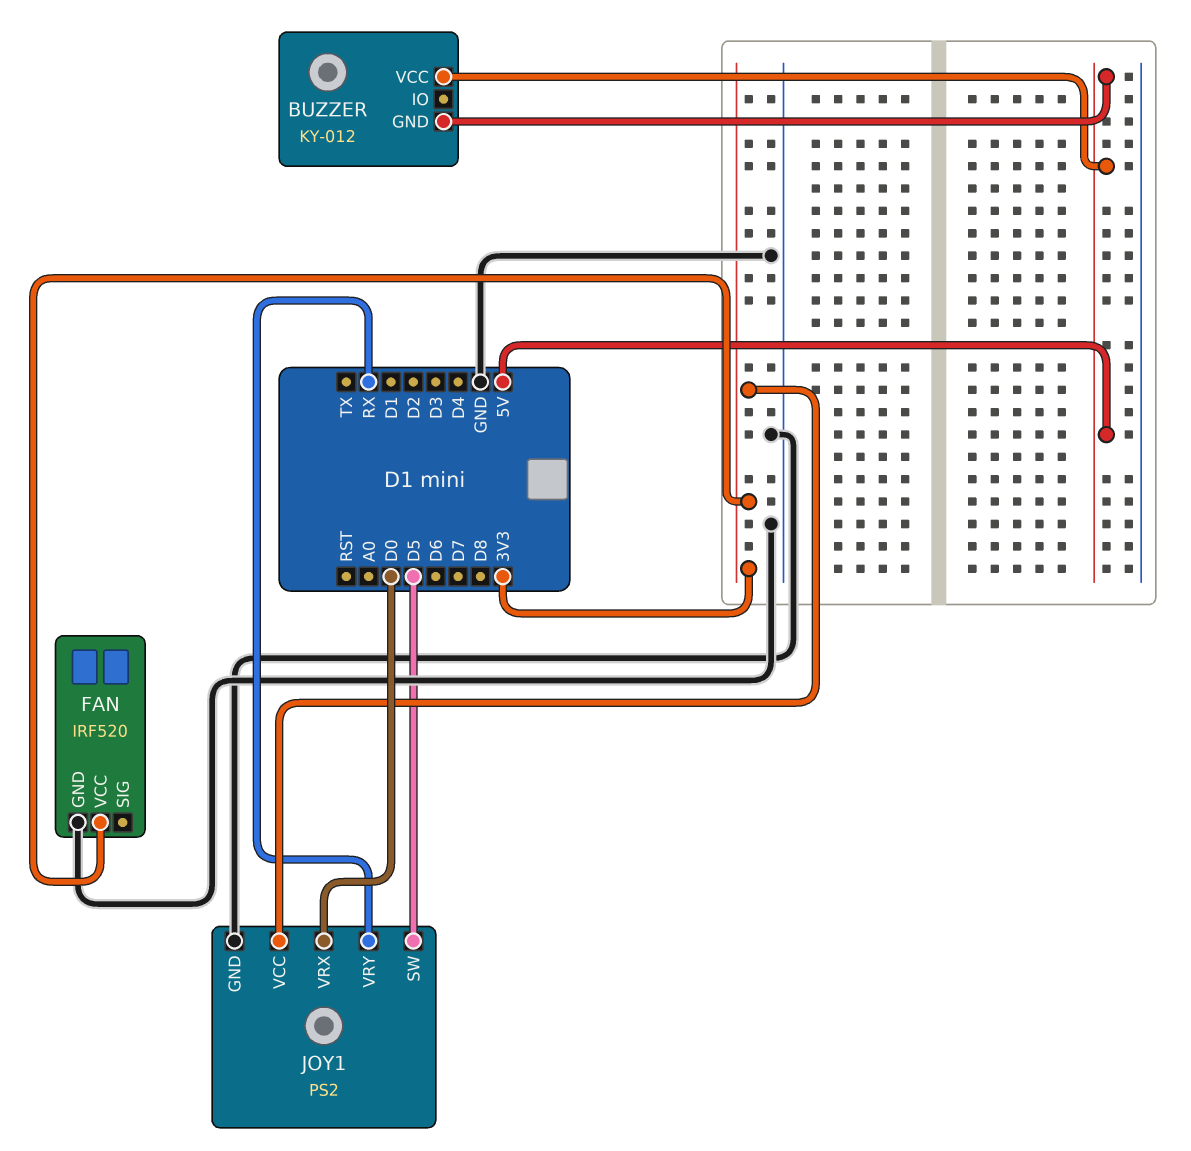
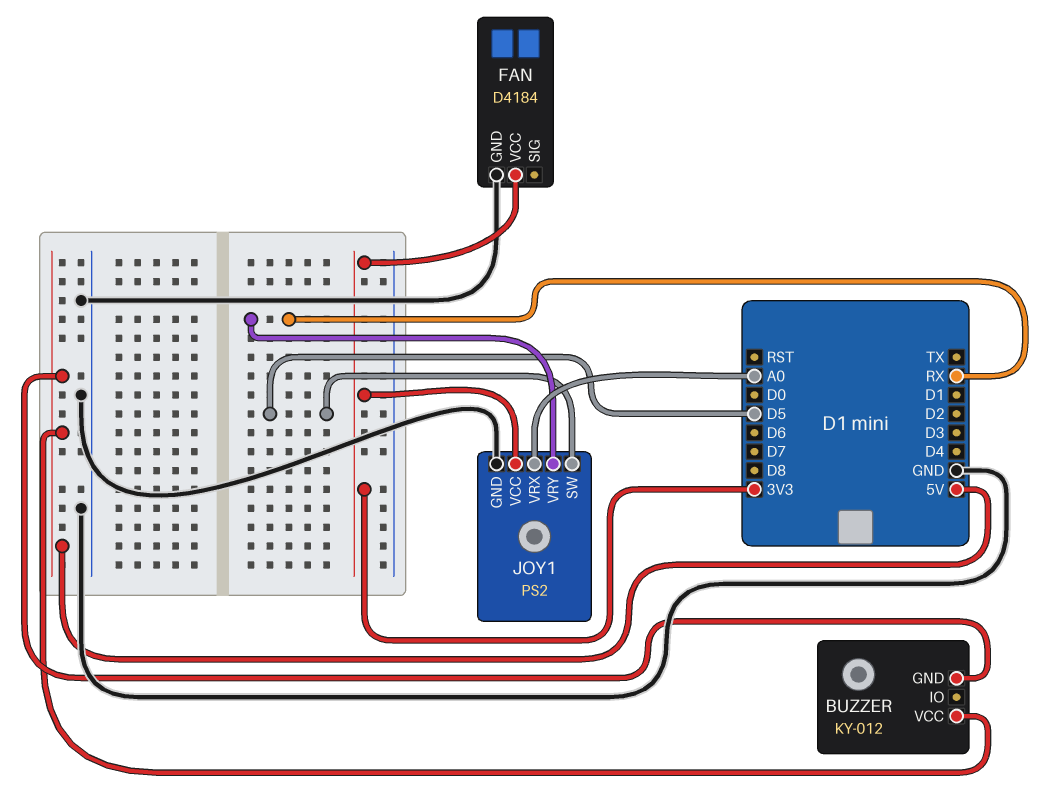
FAN: IRF520 -> D4184
JOY1 pin VRX: D0 -> A0

